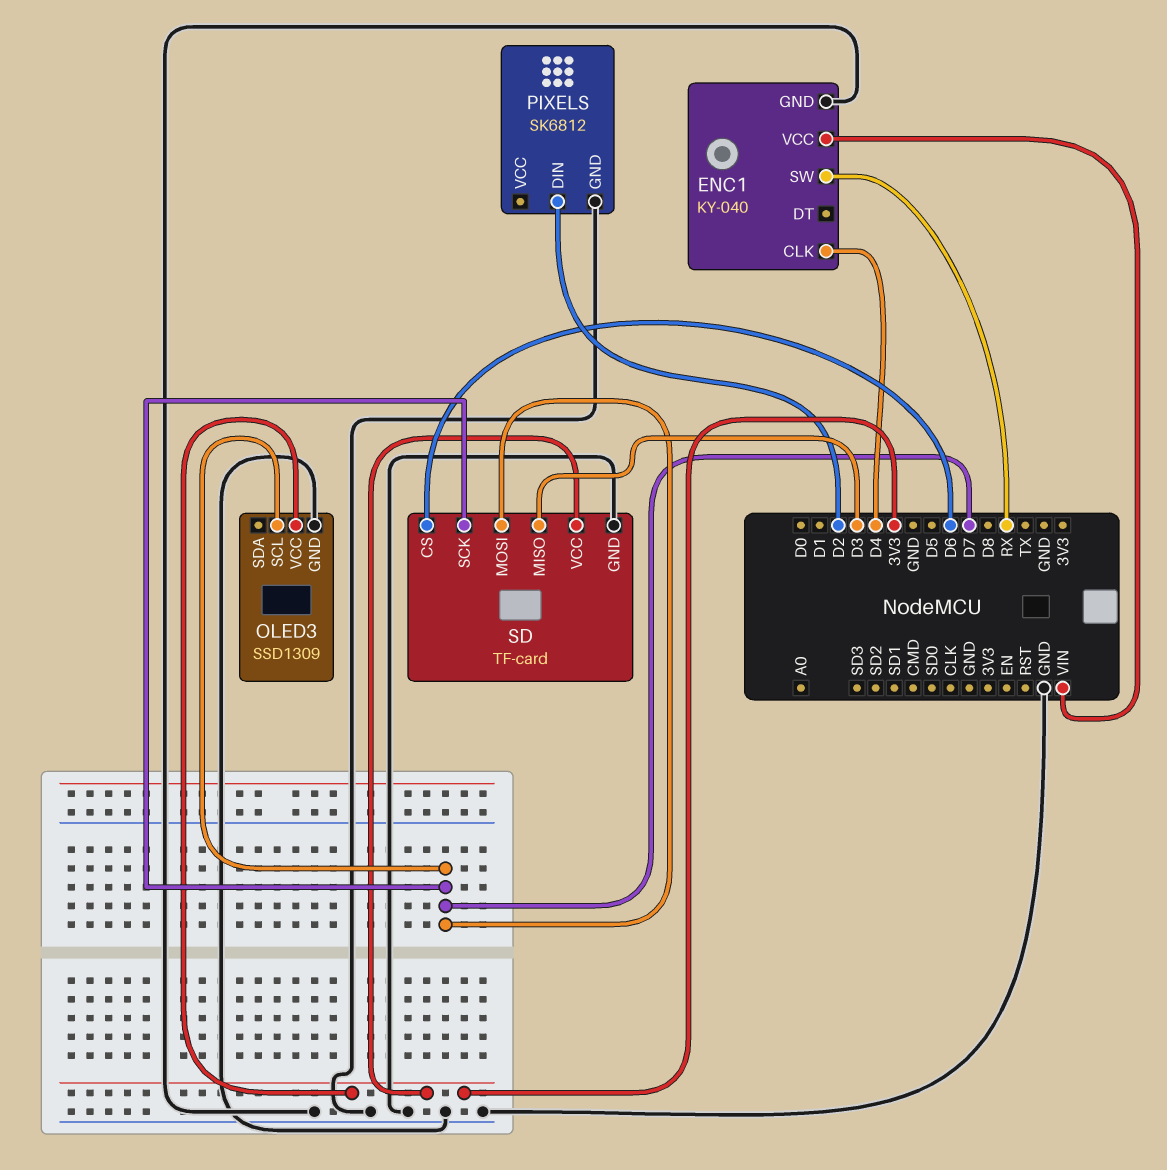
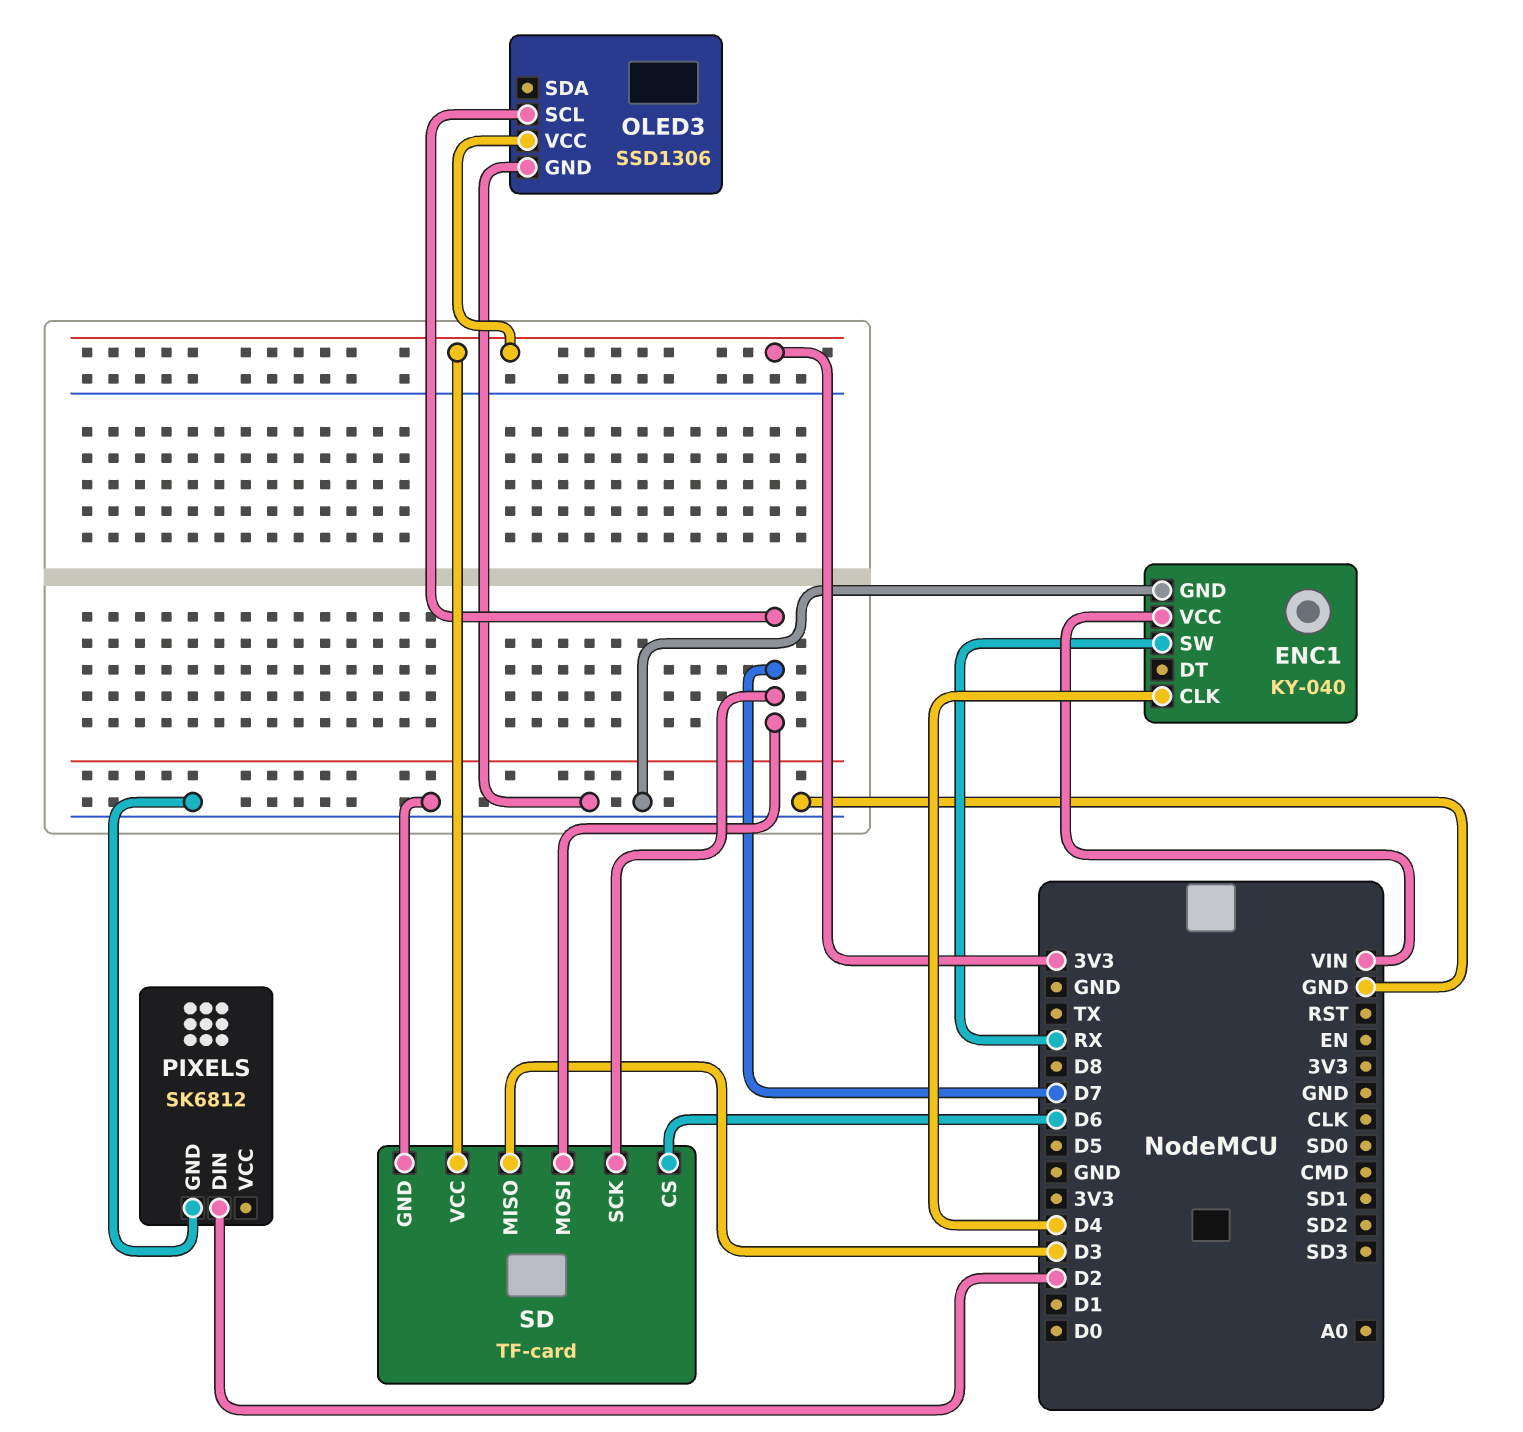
OLED3: SSD1309 -> SSD1306

